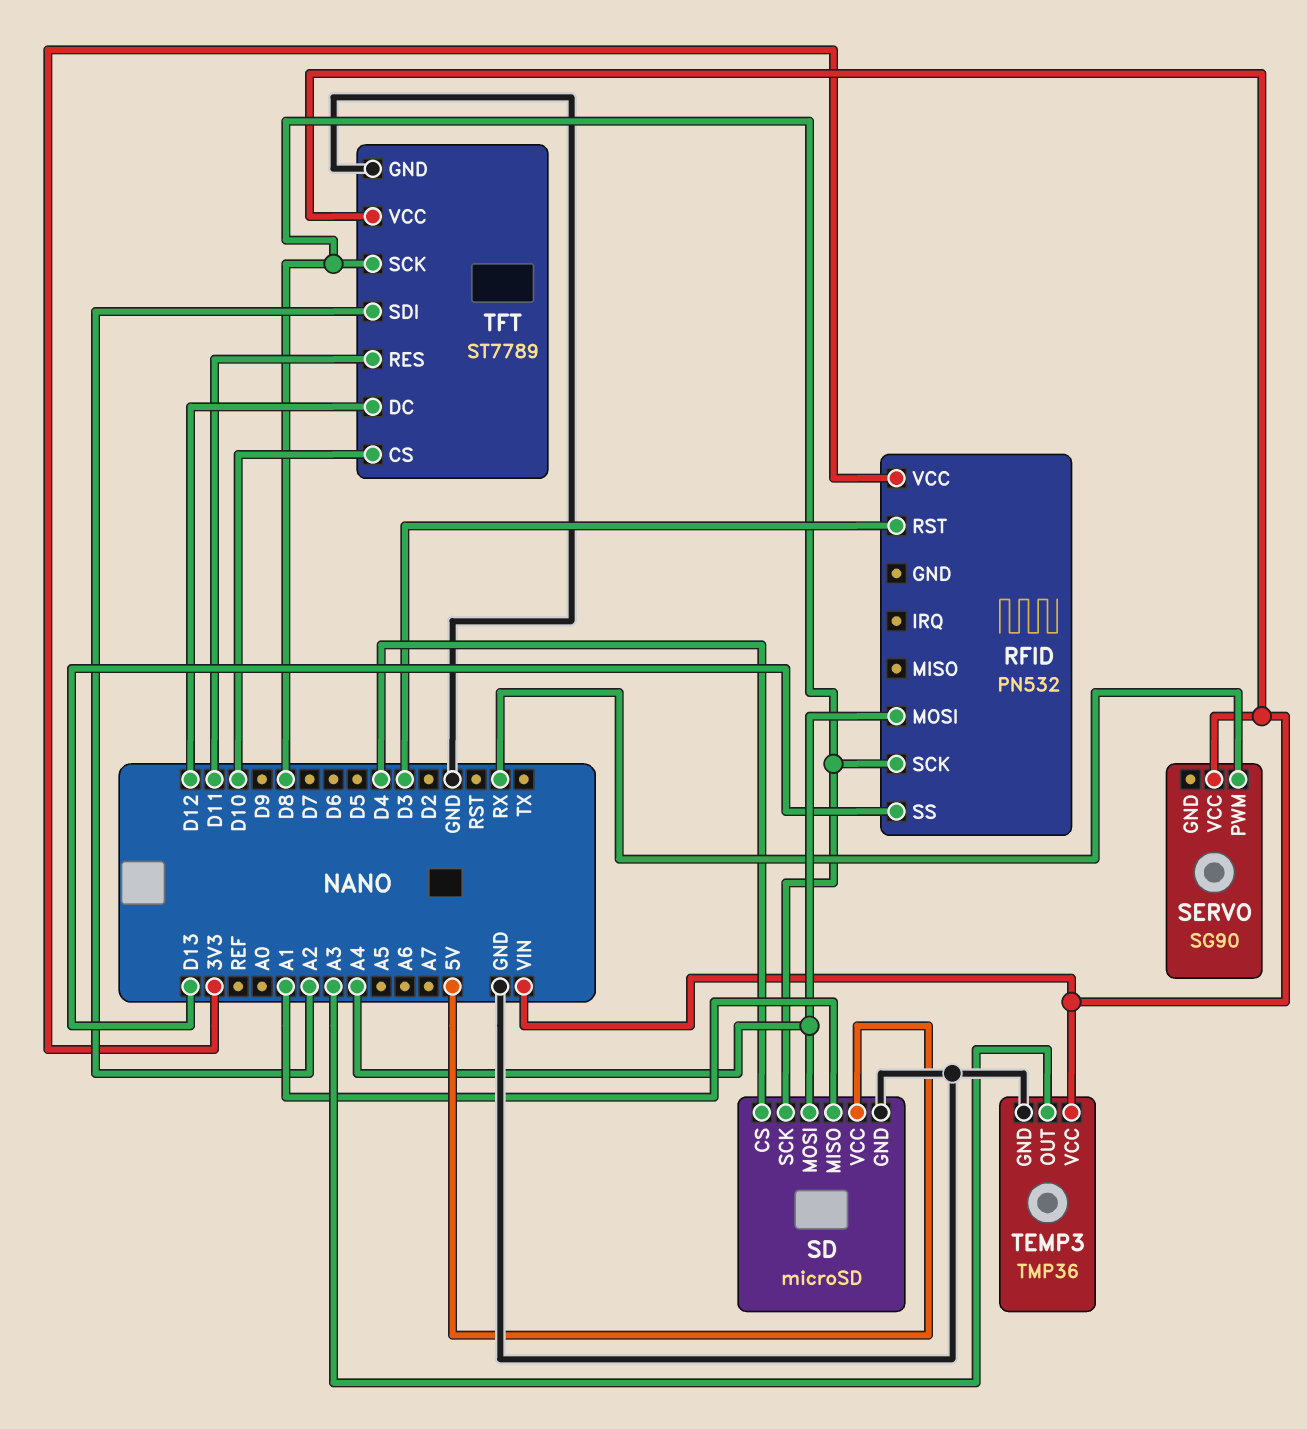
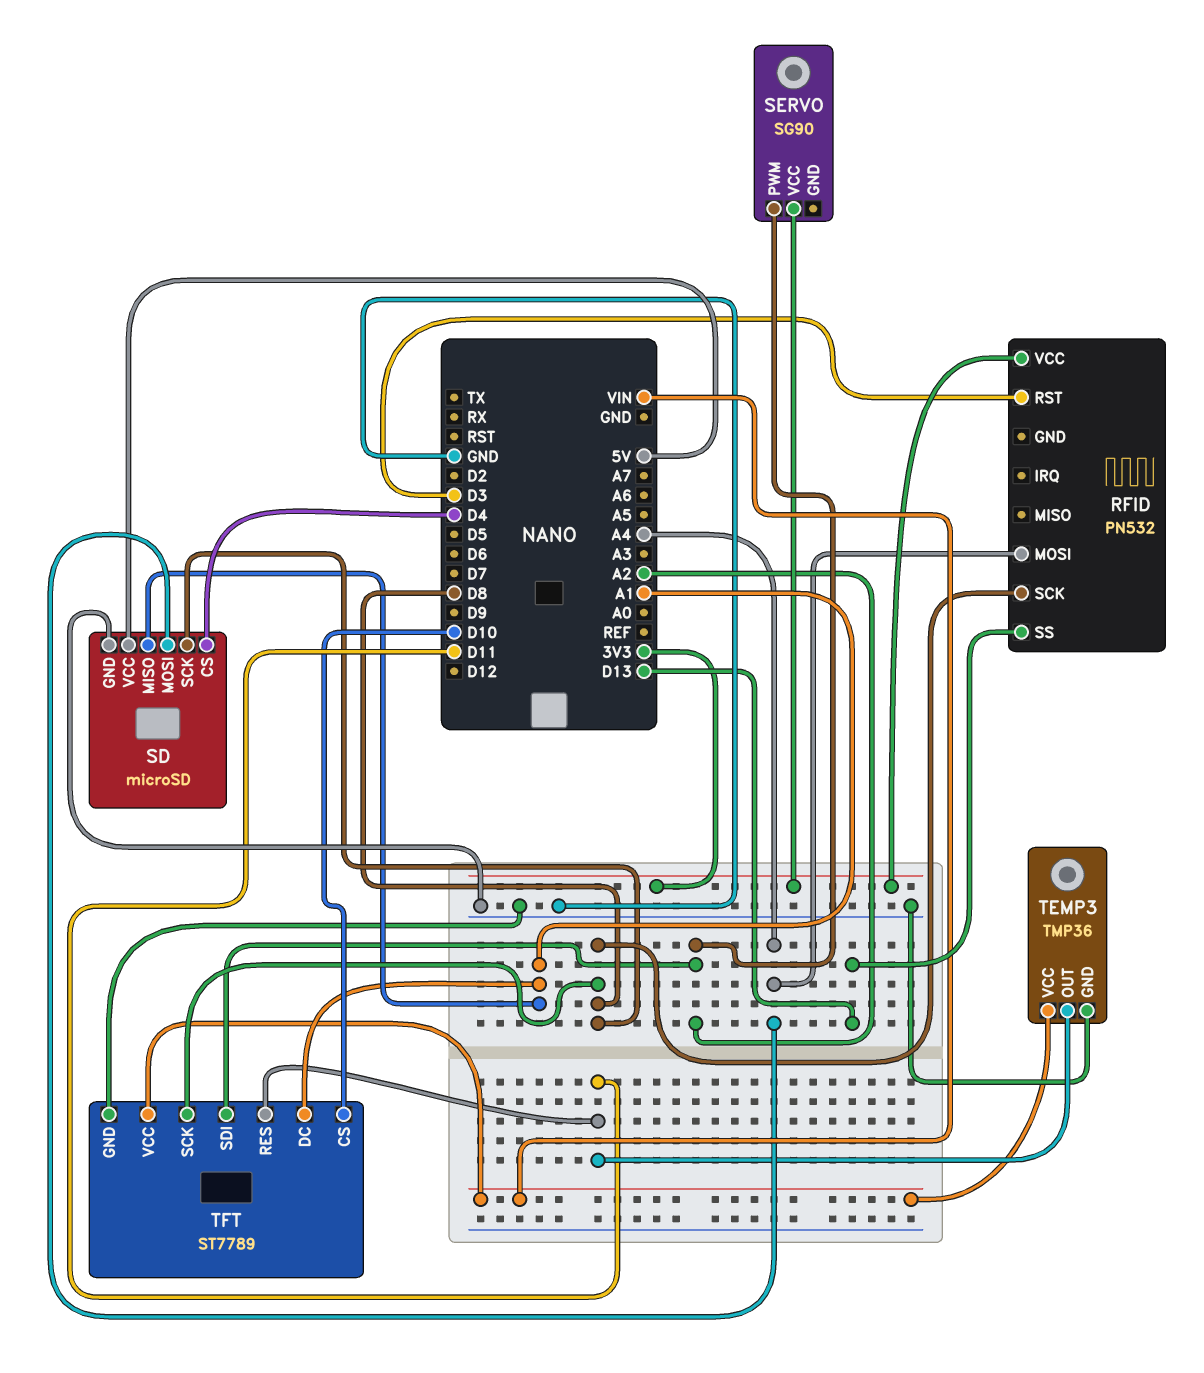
SERVO pin PWM: RX -> A2
SERVO pin VCC: VIN -> 3V3
TEMP3 pin OUT: A3 -> D11
TFT pin DC: D12 -> A1

